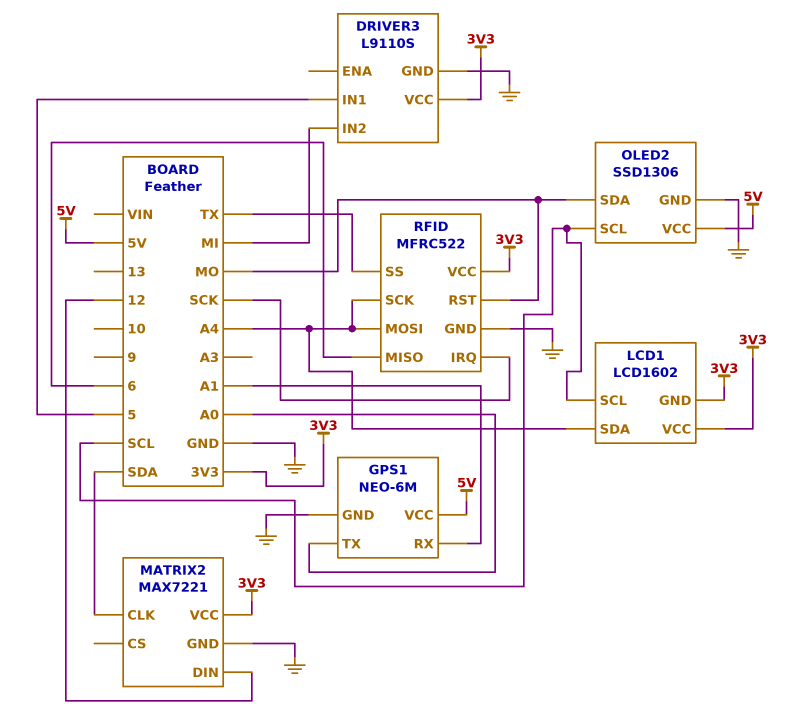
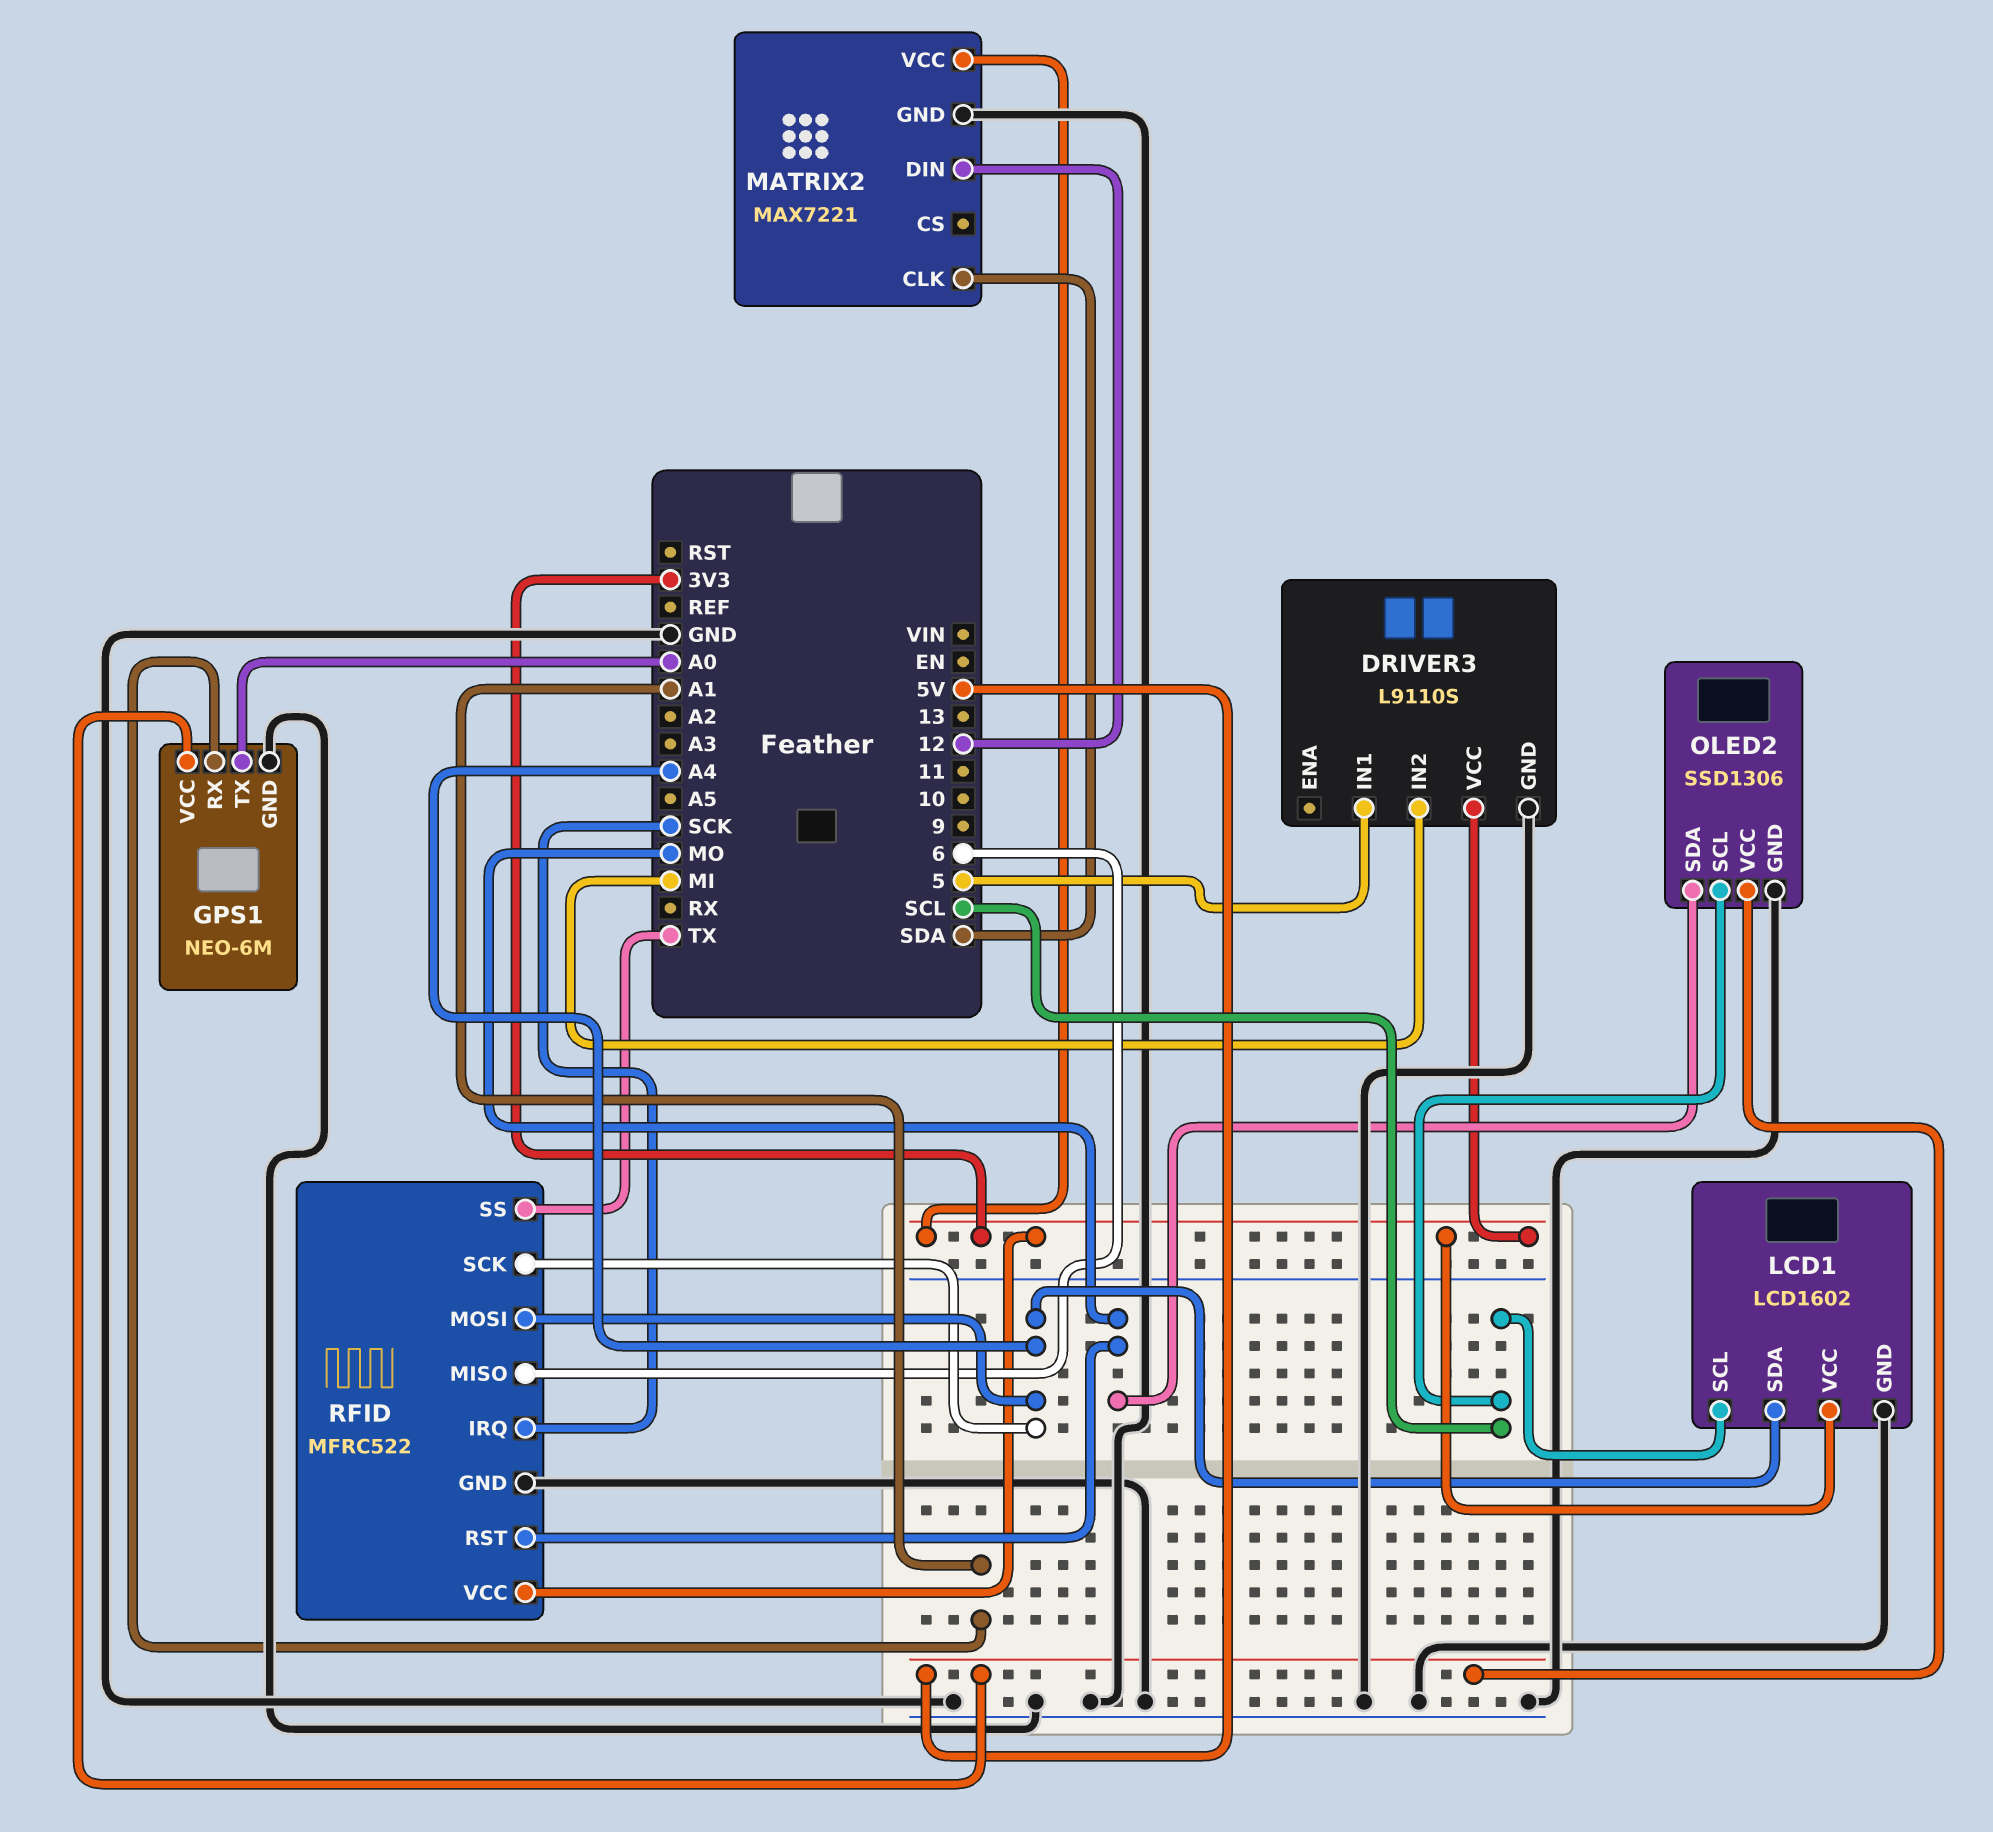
LCD1 pin GND: 3V3 -> GND

